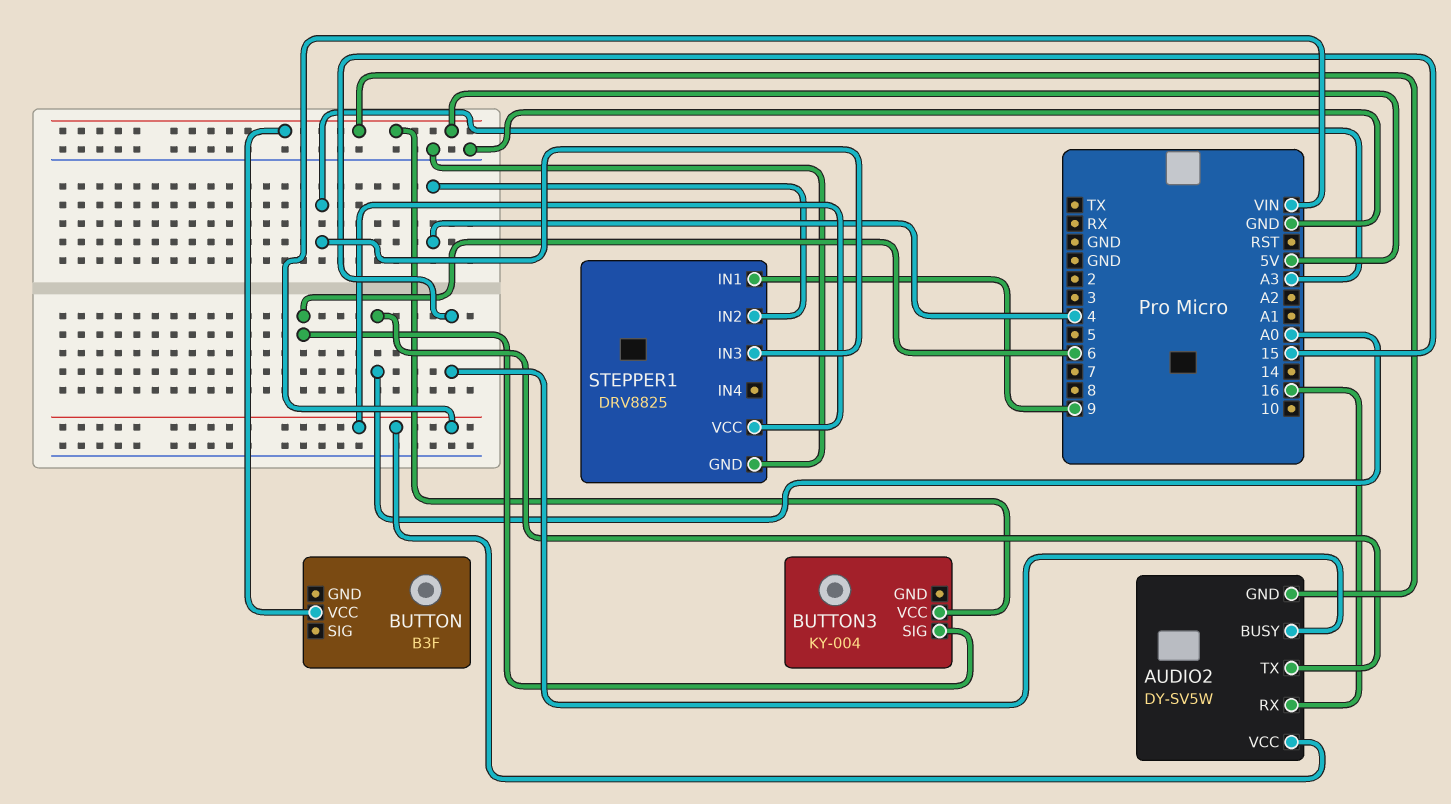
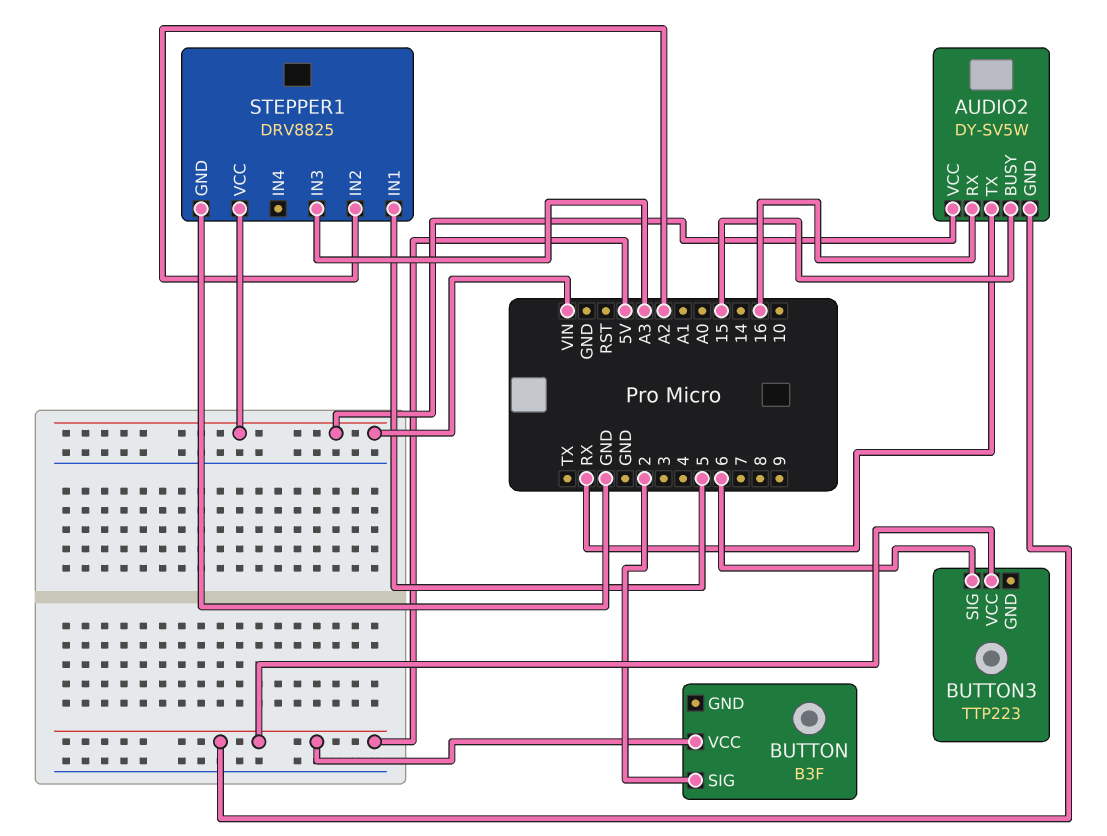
AUDIO2 pin TX: A0 -> RX
BUTTON pin SIG: none -> 2
BUTTON3: KY-004 -> TTP223
STEPPER1 pin IN1: 9 -> 5
STEPPER1 pin IN2: 4 -> A2

